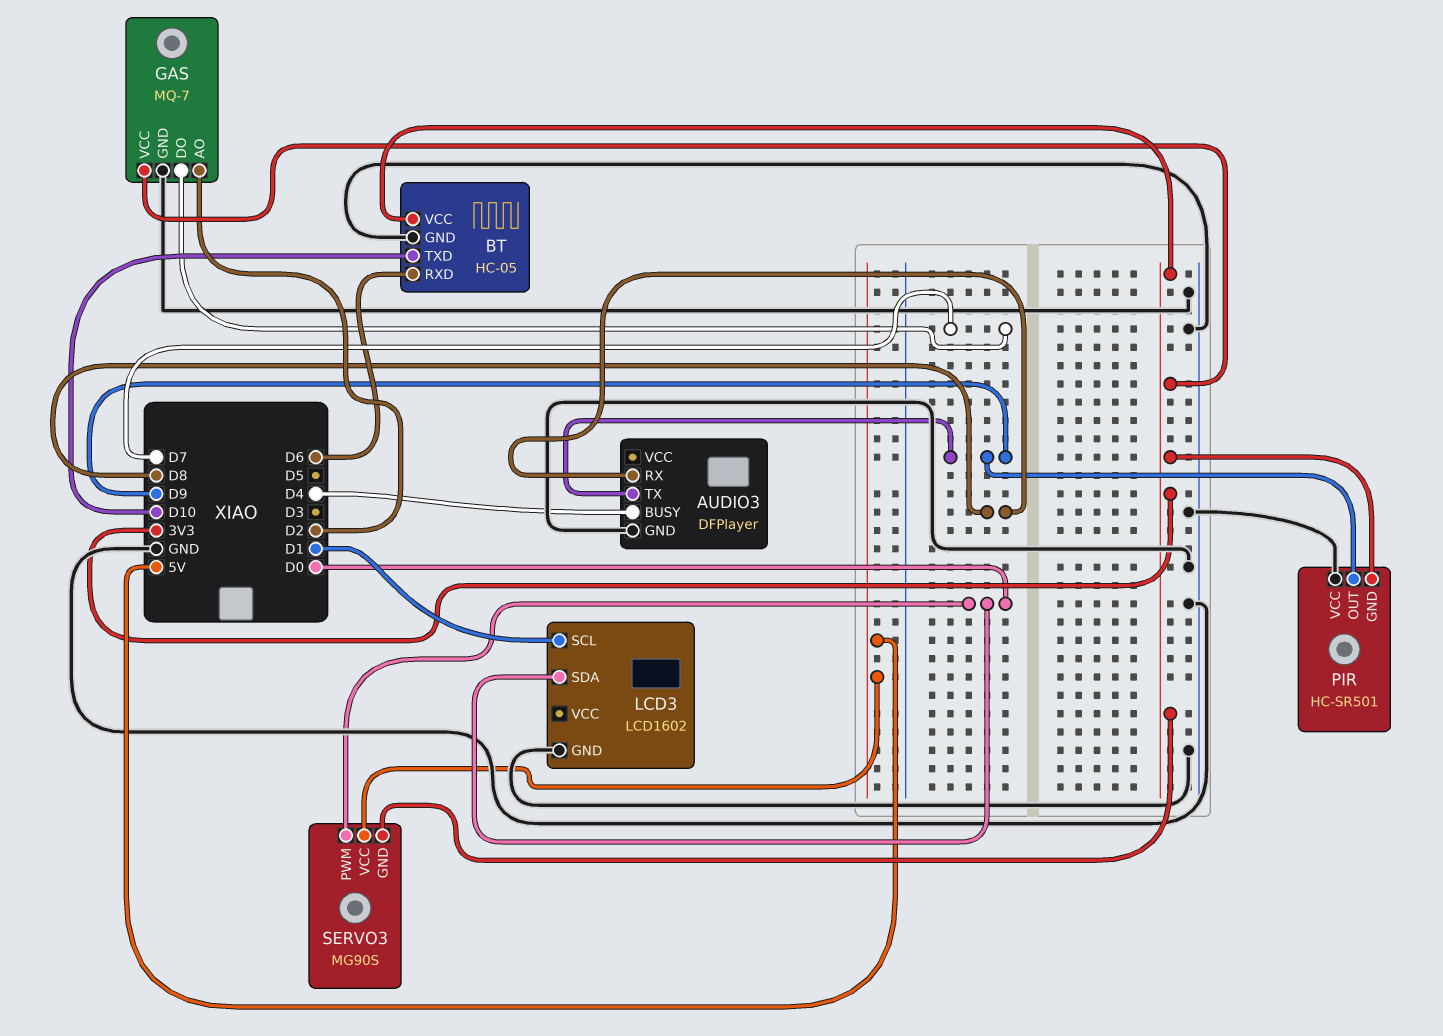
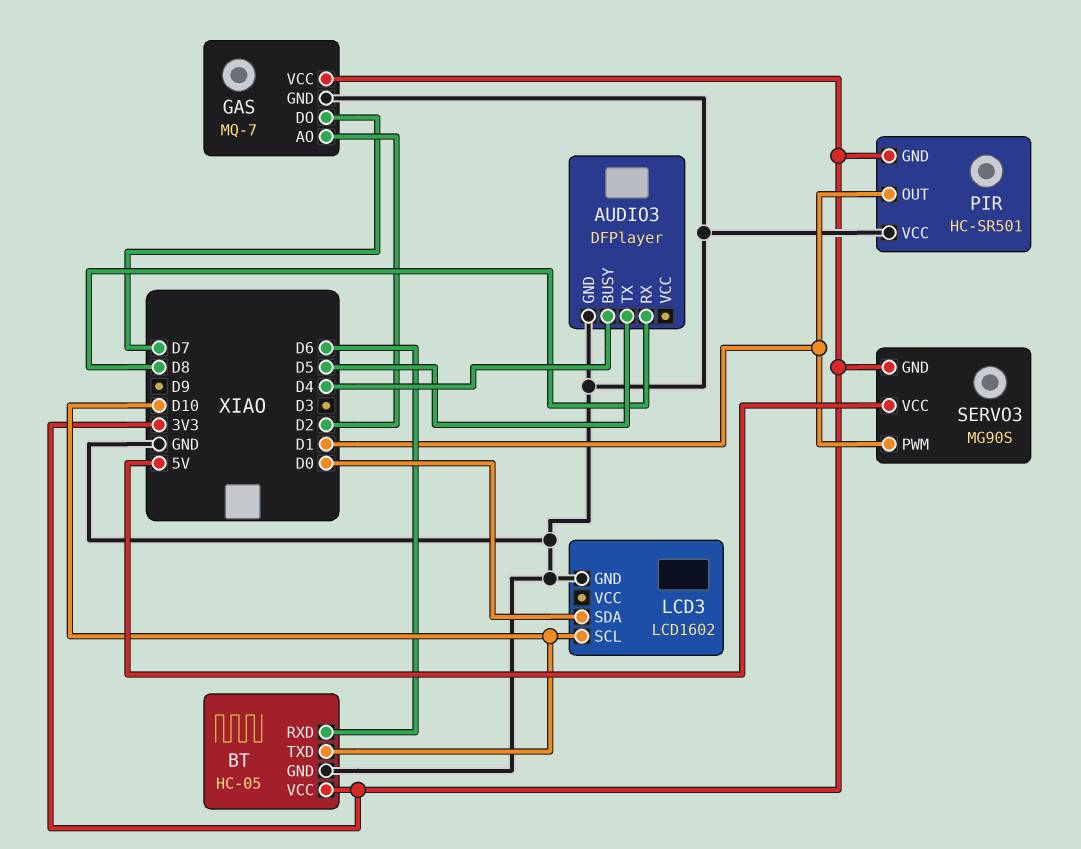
AUDIO3 pin TX: D9 -> D5
LCD3 pin SCL: D1 -> D10
PIR pin OUT: D9 -> D1
SERVO3 pin PWM: D0 -> D1

